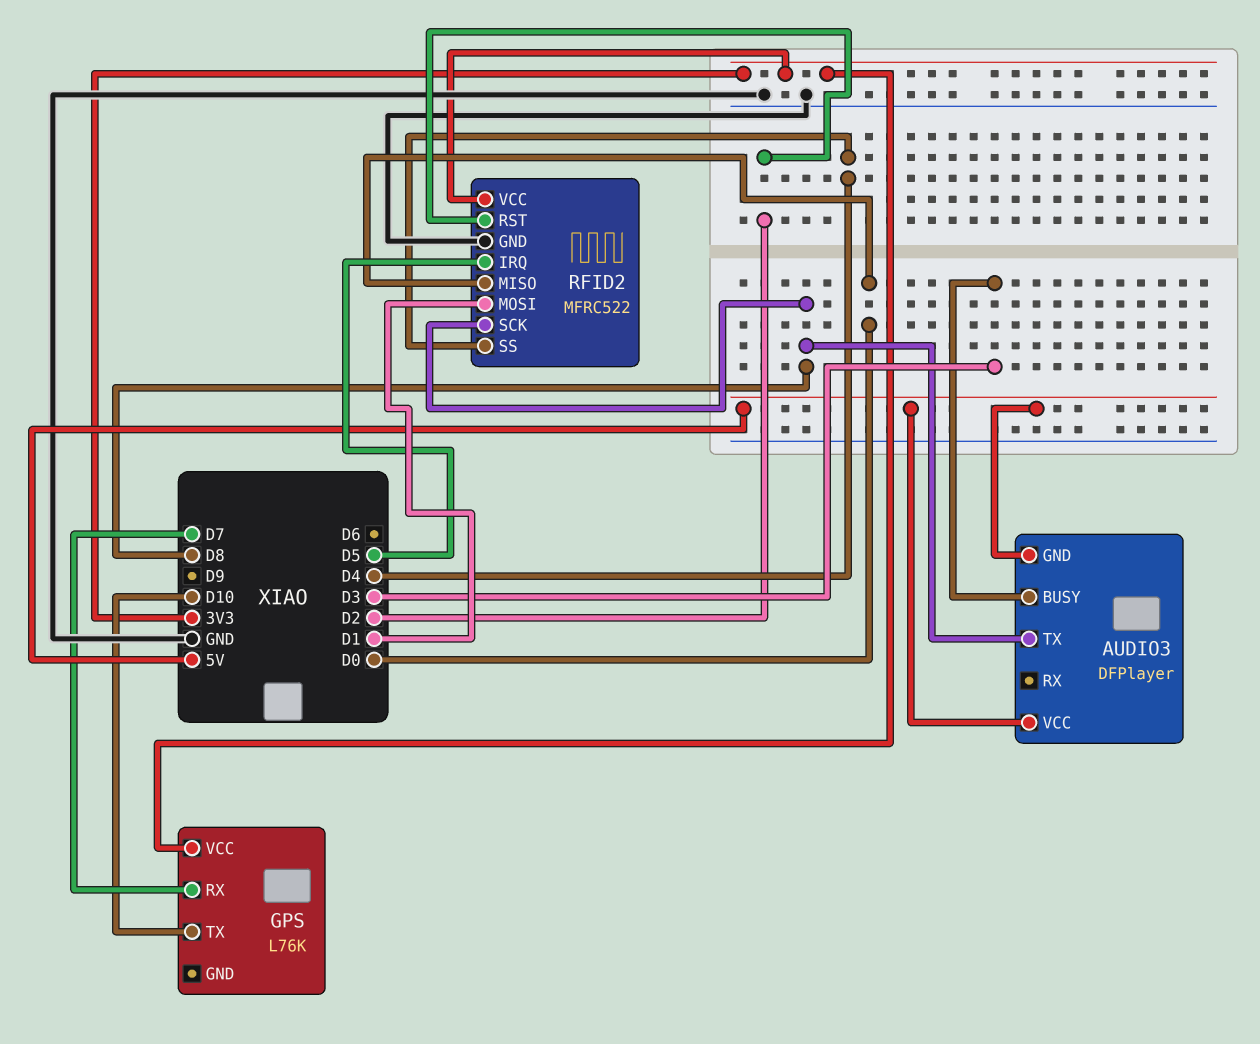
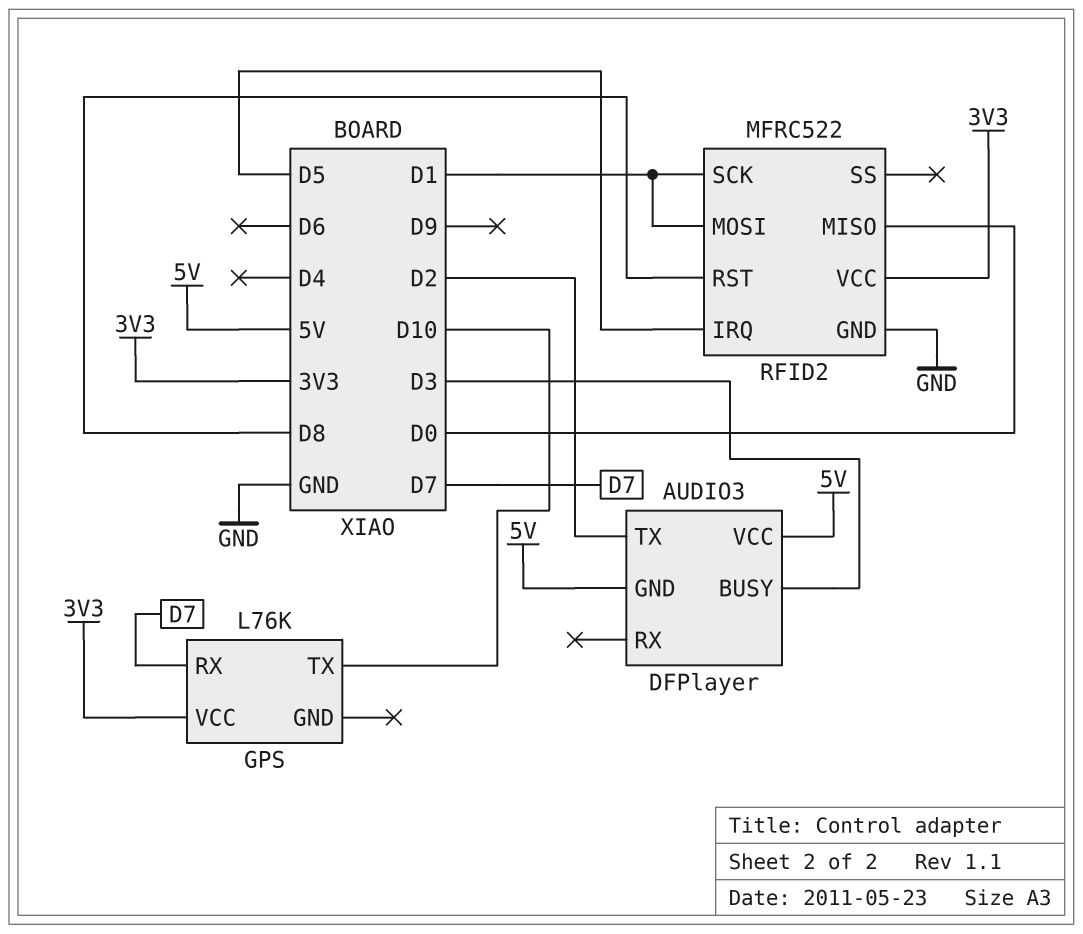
AUDIO3 pin TX: D8 -> D2
RFID2 pin RST: D2 -> D8
RFID2 pin SCK: D8 -> D1
RFID2 pin SS: D4 -> none

